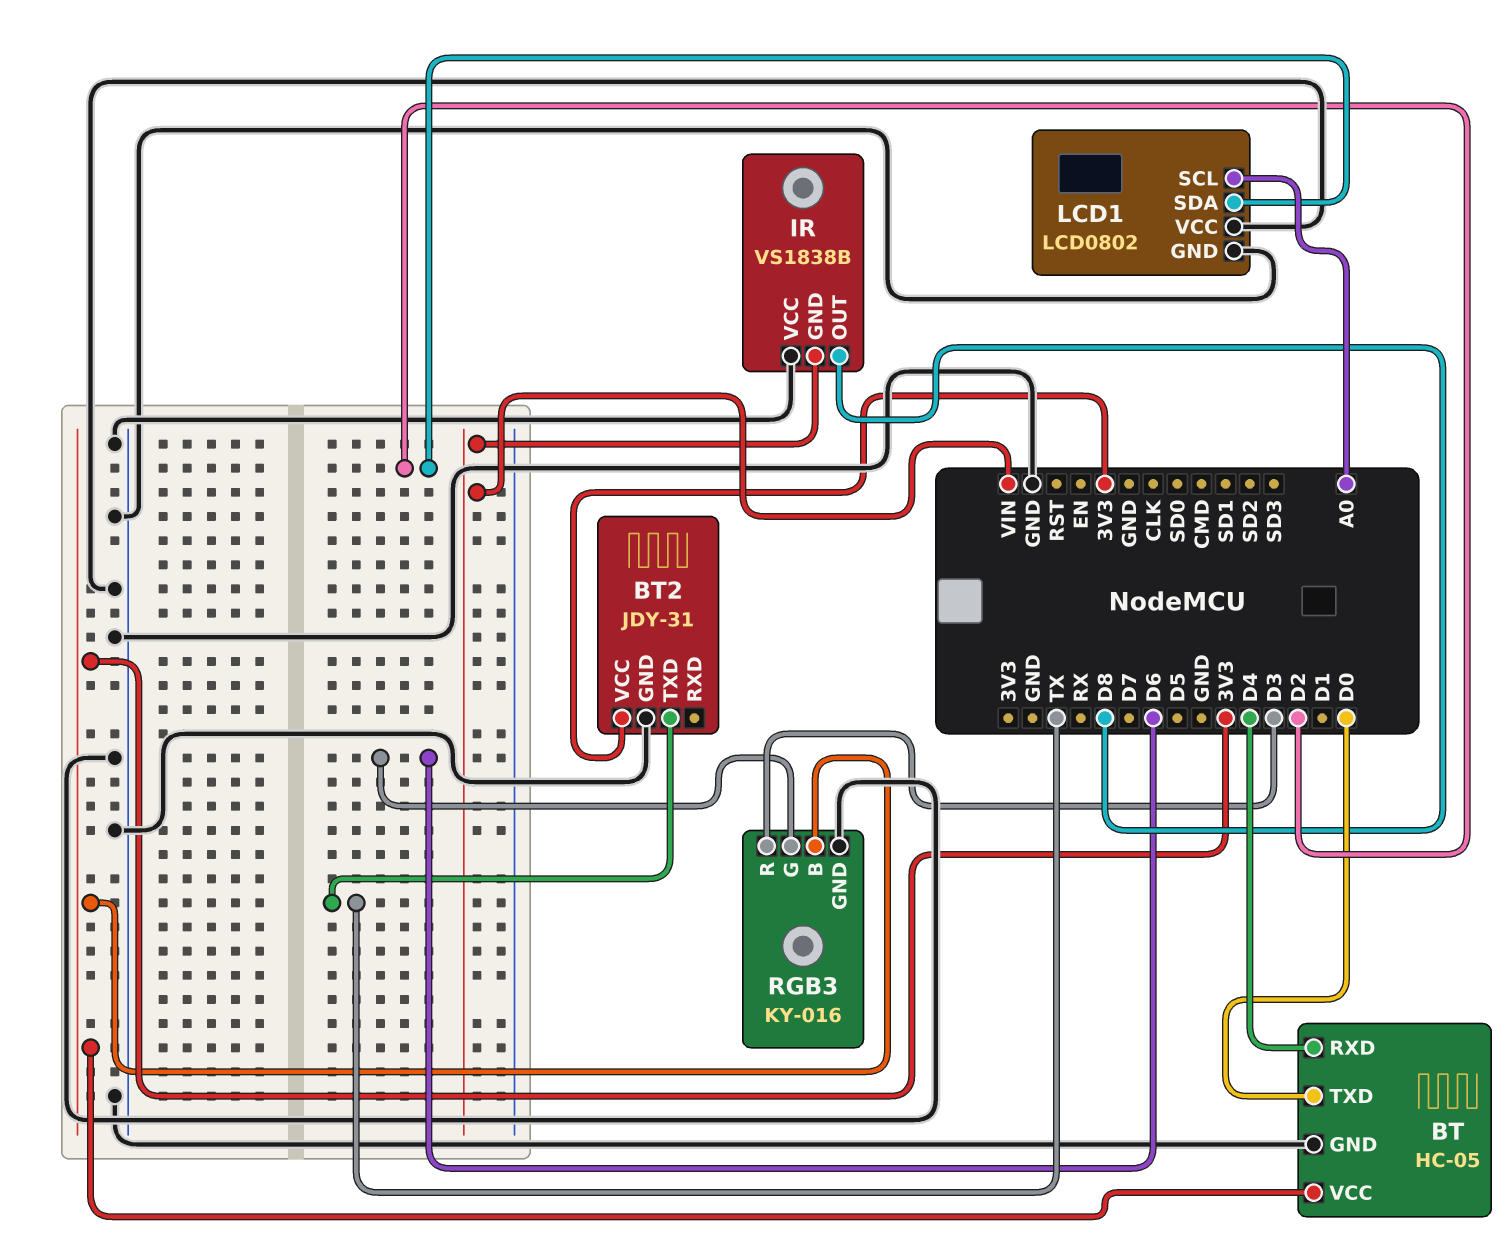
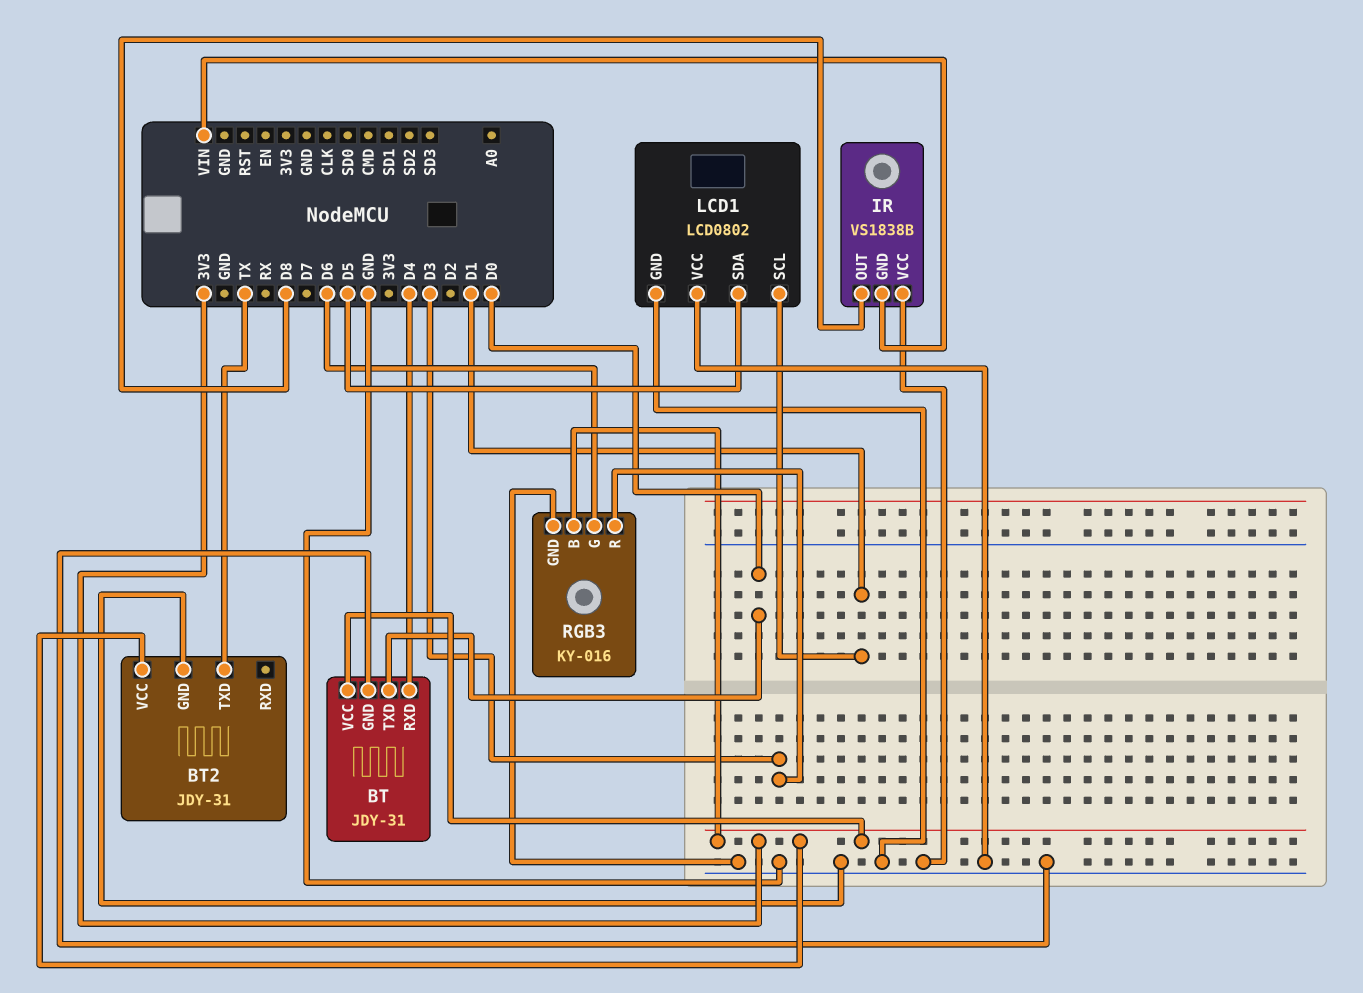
BT: HC-05 -> JDY-31
LCD1 pin SCL: A0 -> D1
LCD1 pin SDA: D2 -> D5

